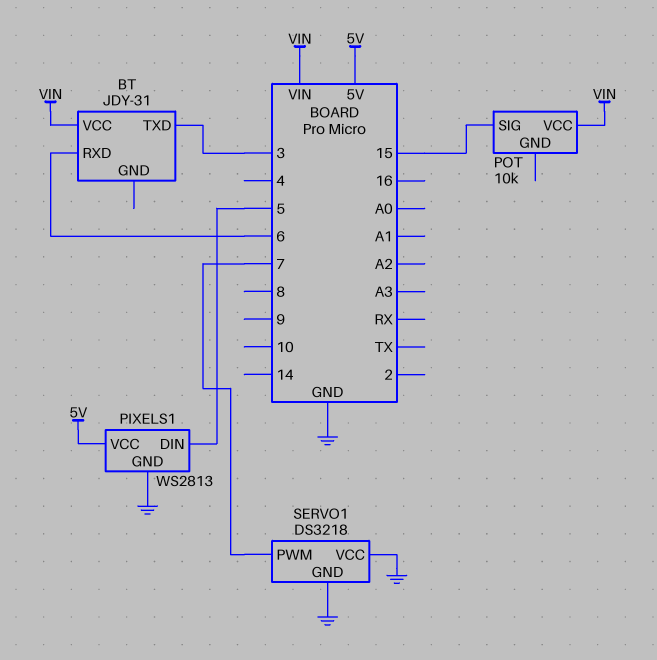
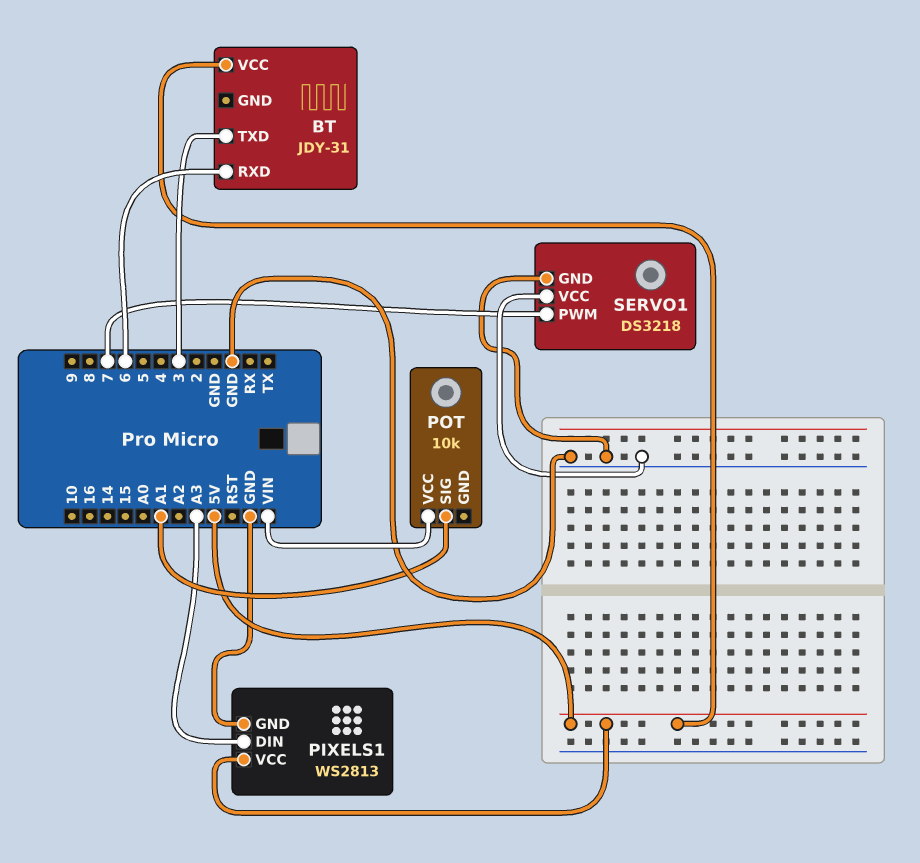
BT pin VCC: VIN -> 5V
PIXELS1 pin DIN: 5 -> A3
POT pin SIG: 15 -> A1

